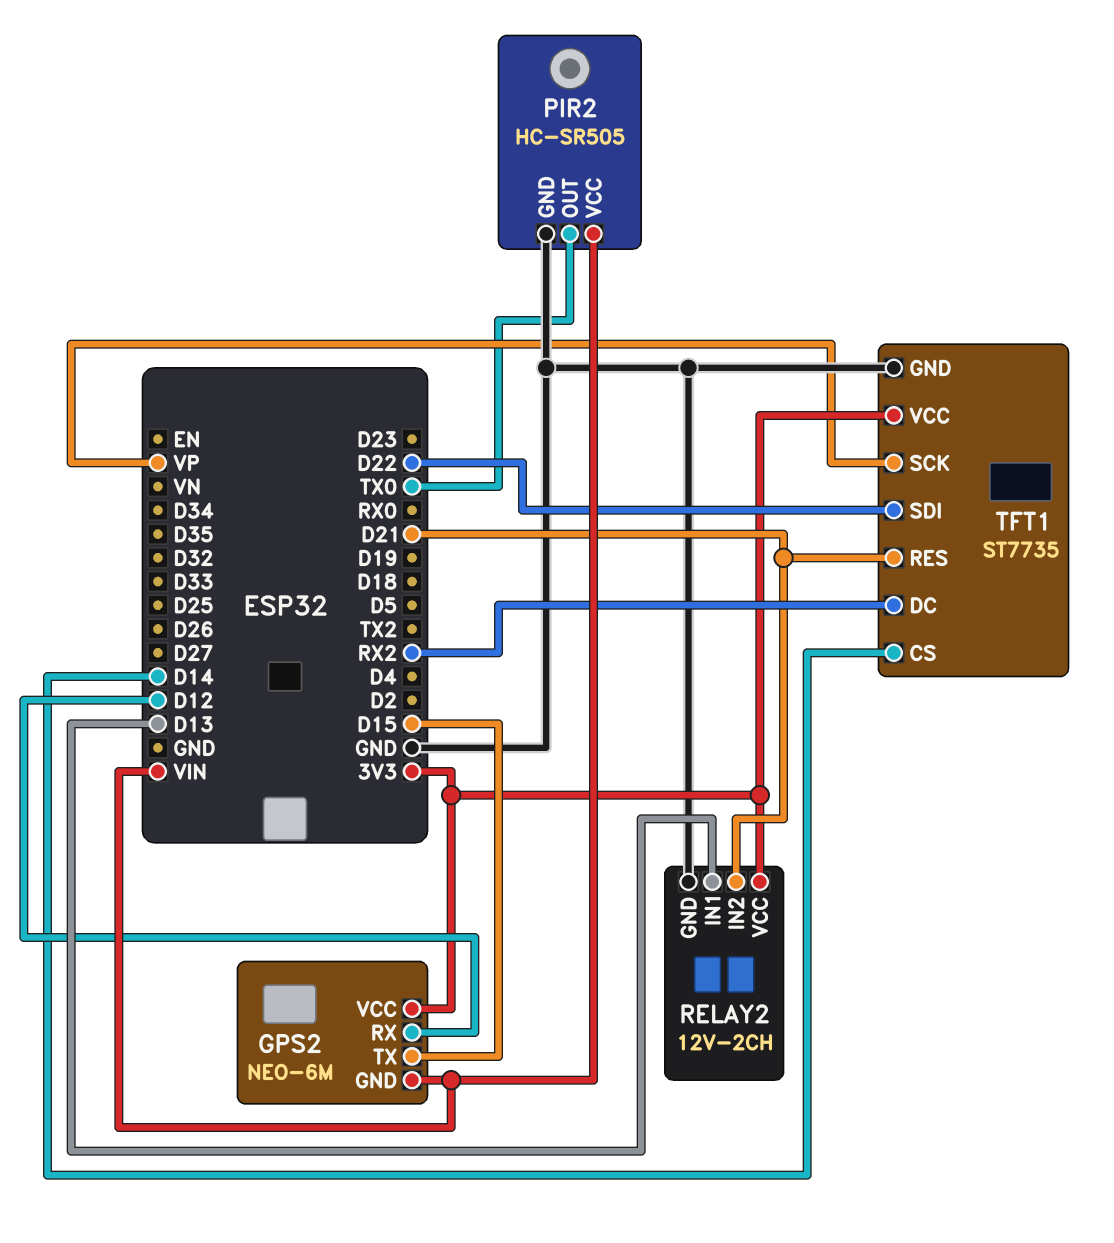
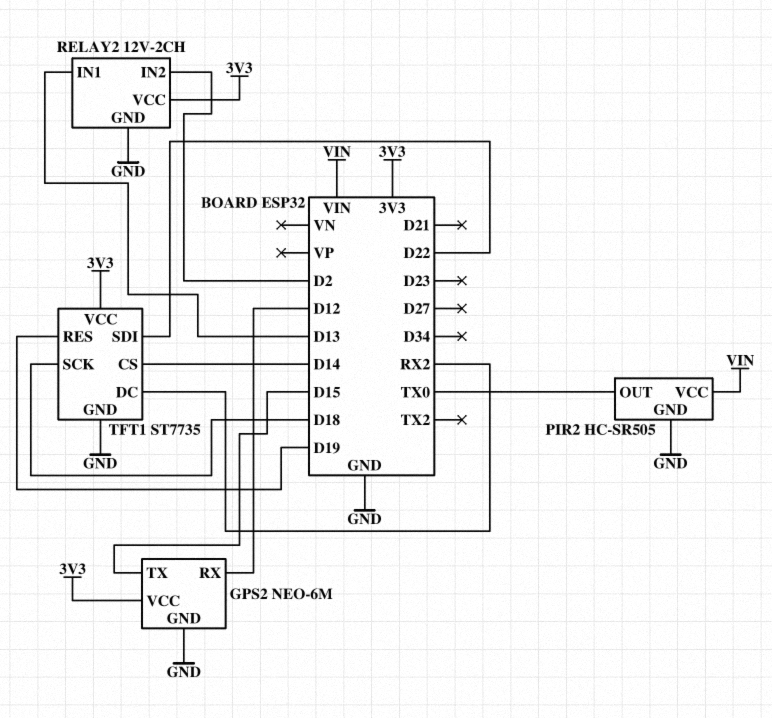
GPS2 pin GND: VIN -> GND
RELAY2 pin IN2: D21 -> D2
TFT1 pin RES: D21 -> D19
TFT1 pin SCK: VP -> D18

